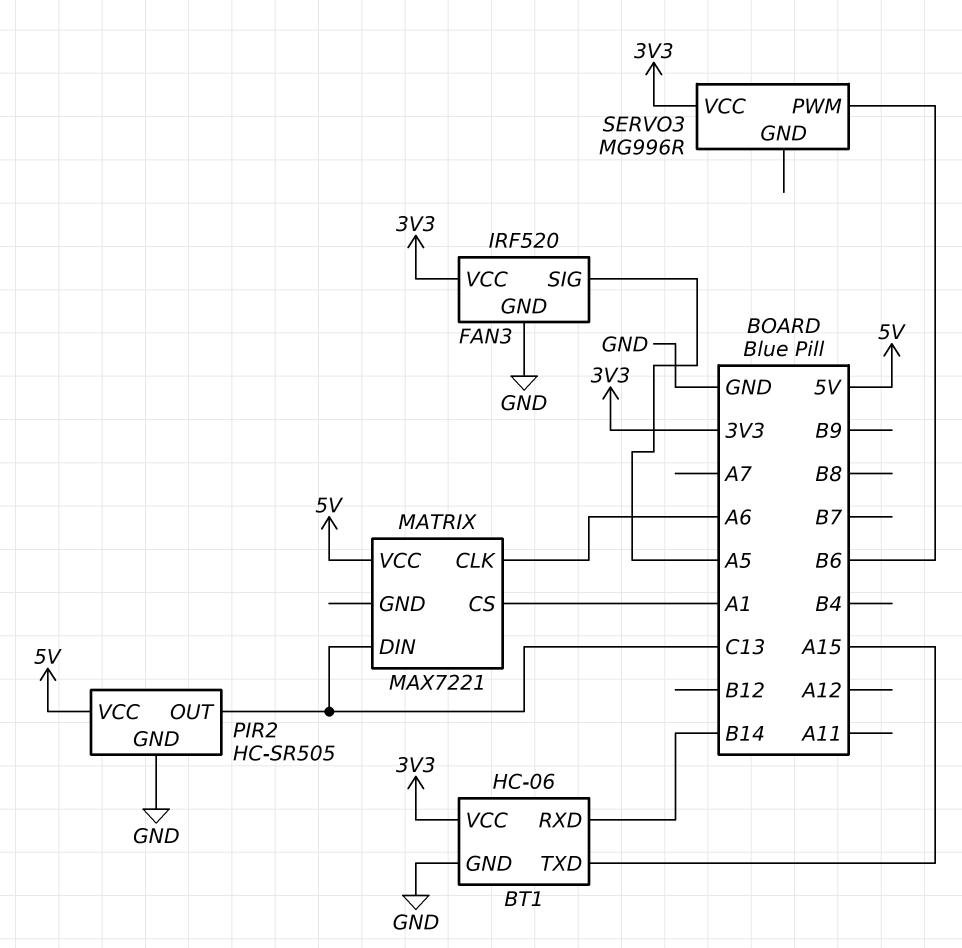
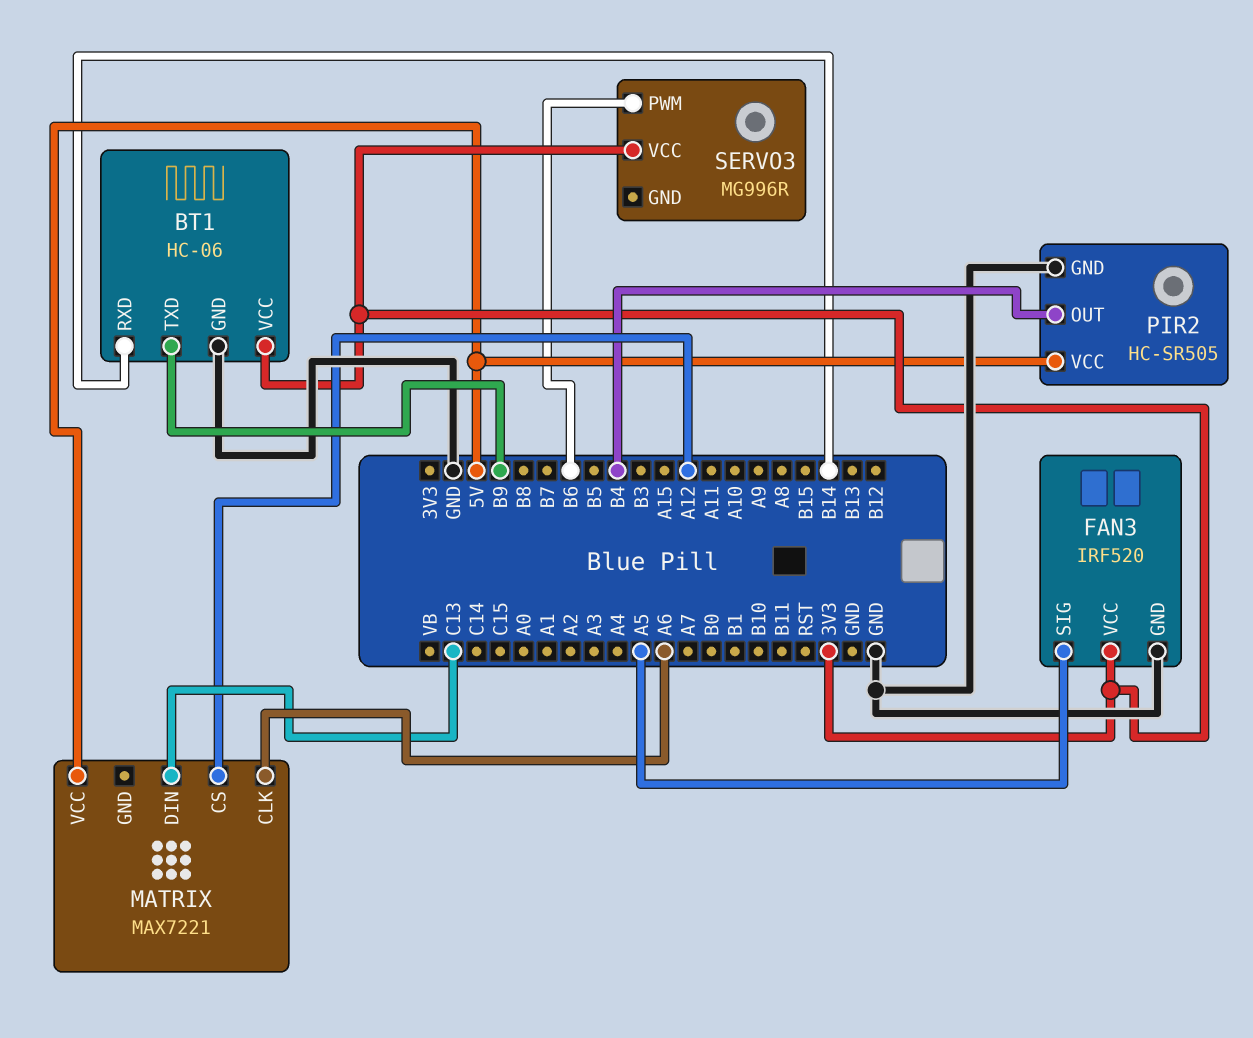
BT1 pin TXD: A15 -> B9
MATRIX pin CS: A1 -> A12
PIR2 pin OUT: C13 -> B4

